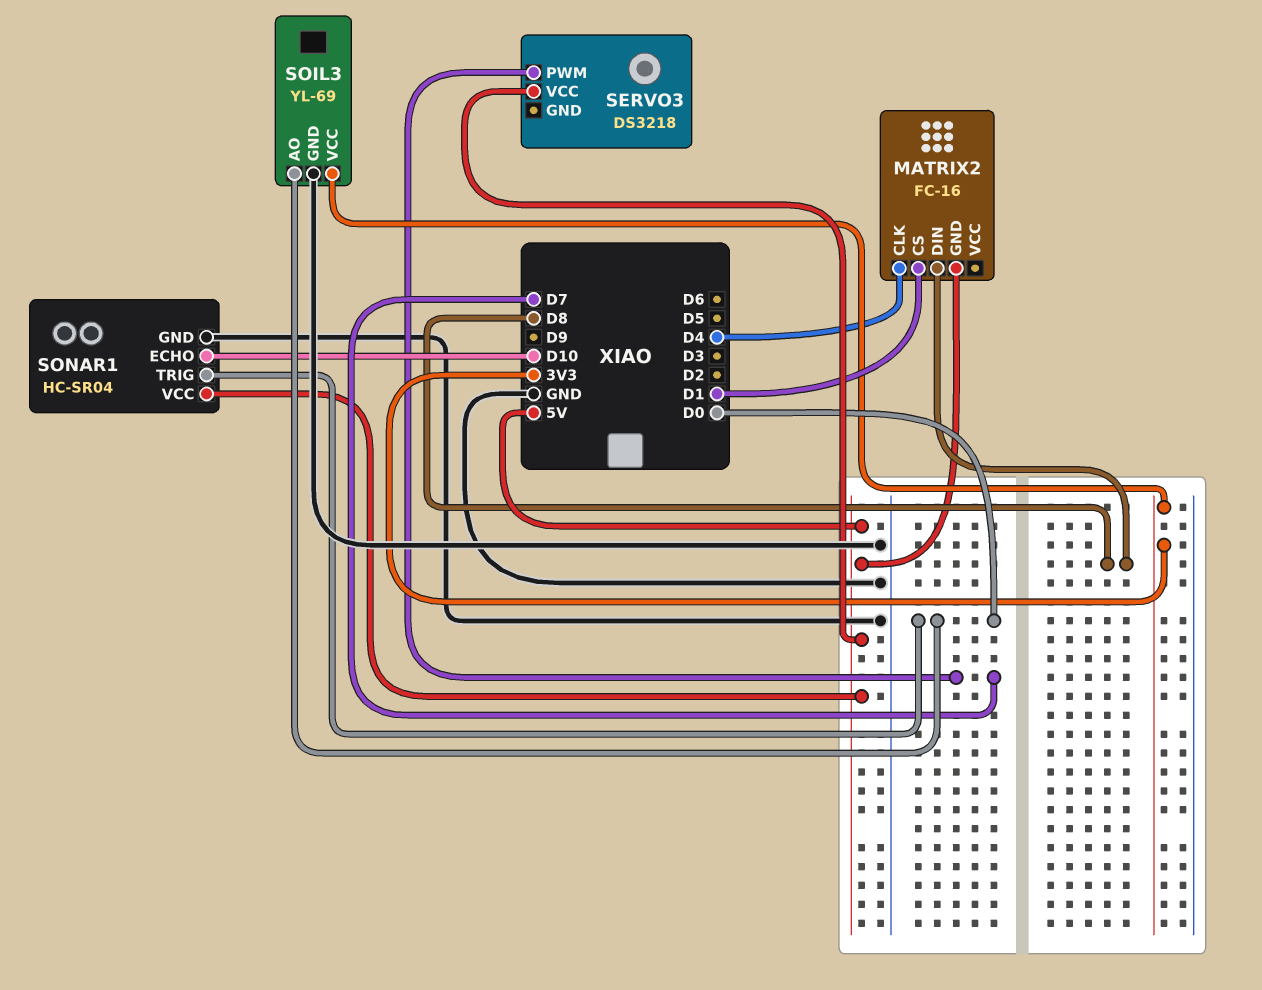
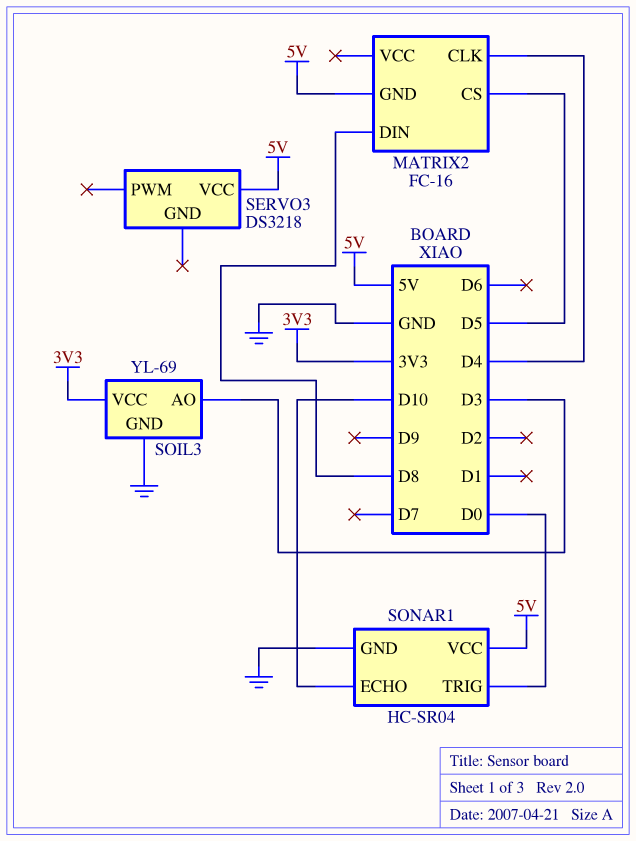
MATRIX2 pin CS: D1 -> D5
SERVO3 pin PWM: D7 -> none
SOIL3 pin AO: D0 -> D3

